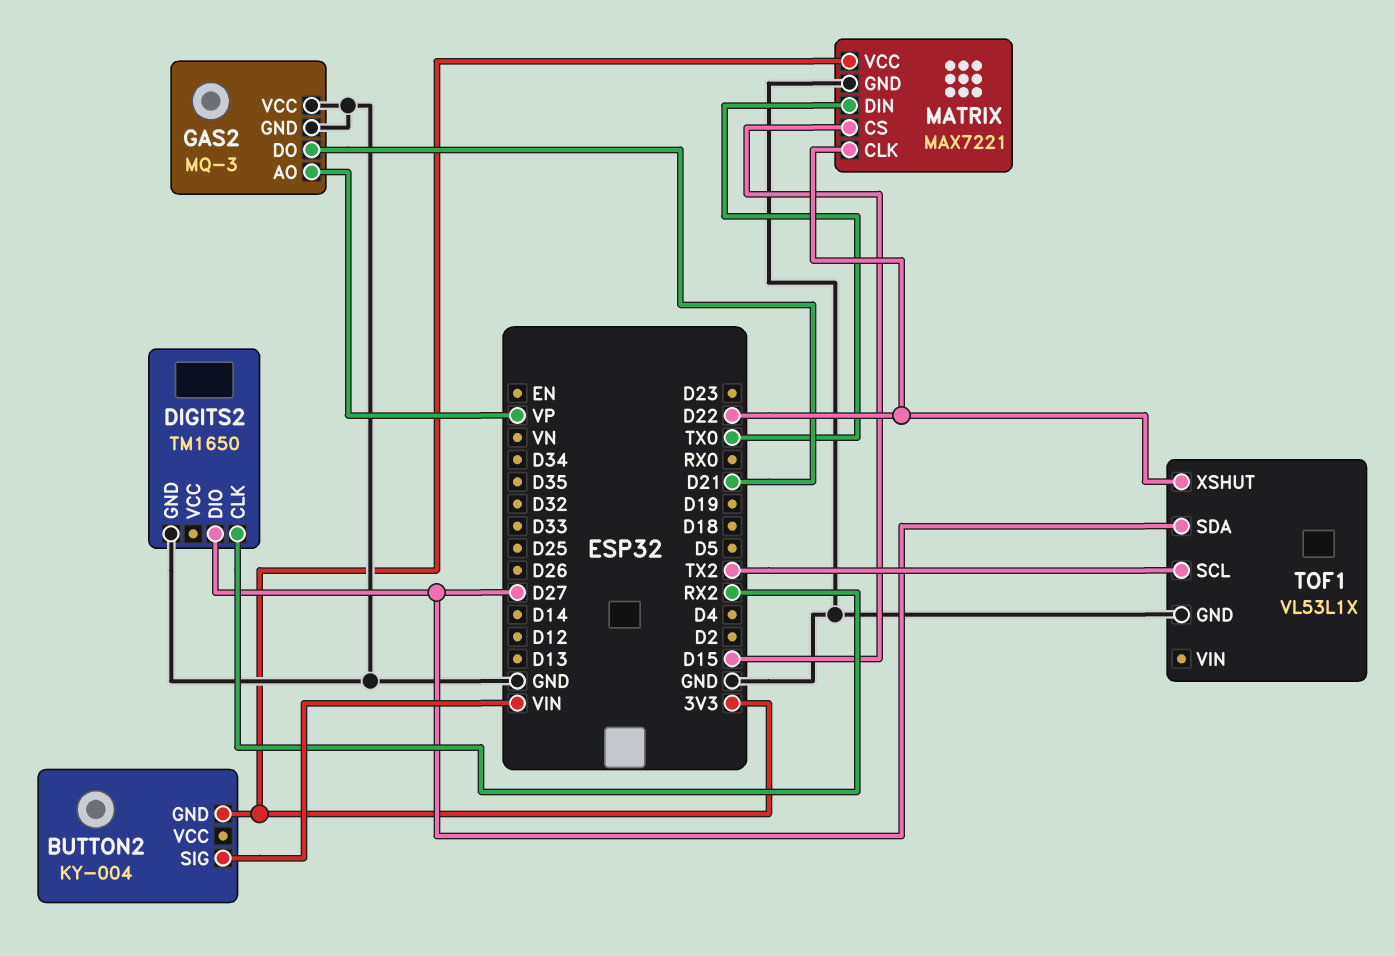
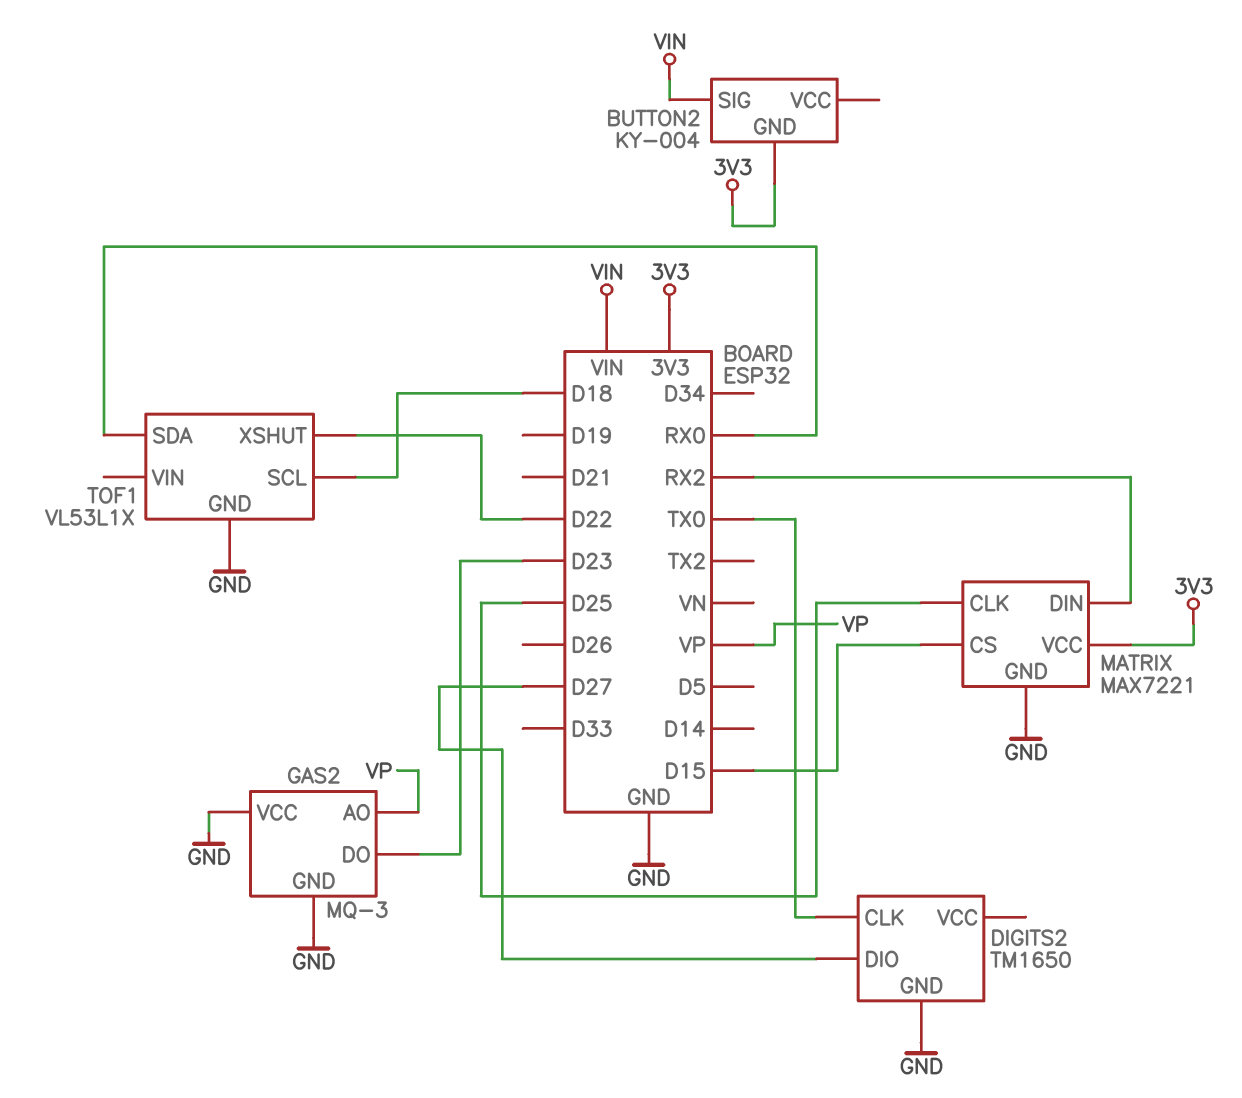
DIGITS2 pin CLK: RX2 -> TX0
GAS2 pin DO: D21 -> D23
MATRIX pin CLK: D22 -> D25
MATRIX pin DIN: TX0 -> RX2
TOF1 pin SCL: TX2 -> D18
TOF1 pin SDA: D27 -> RX0

